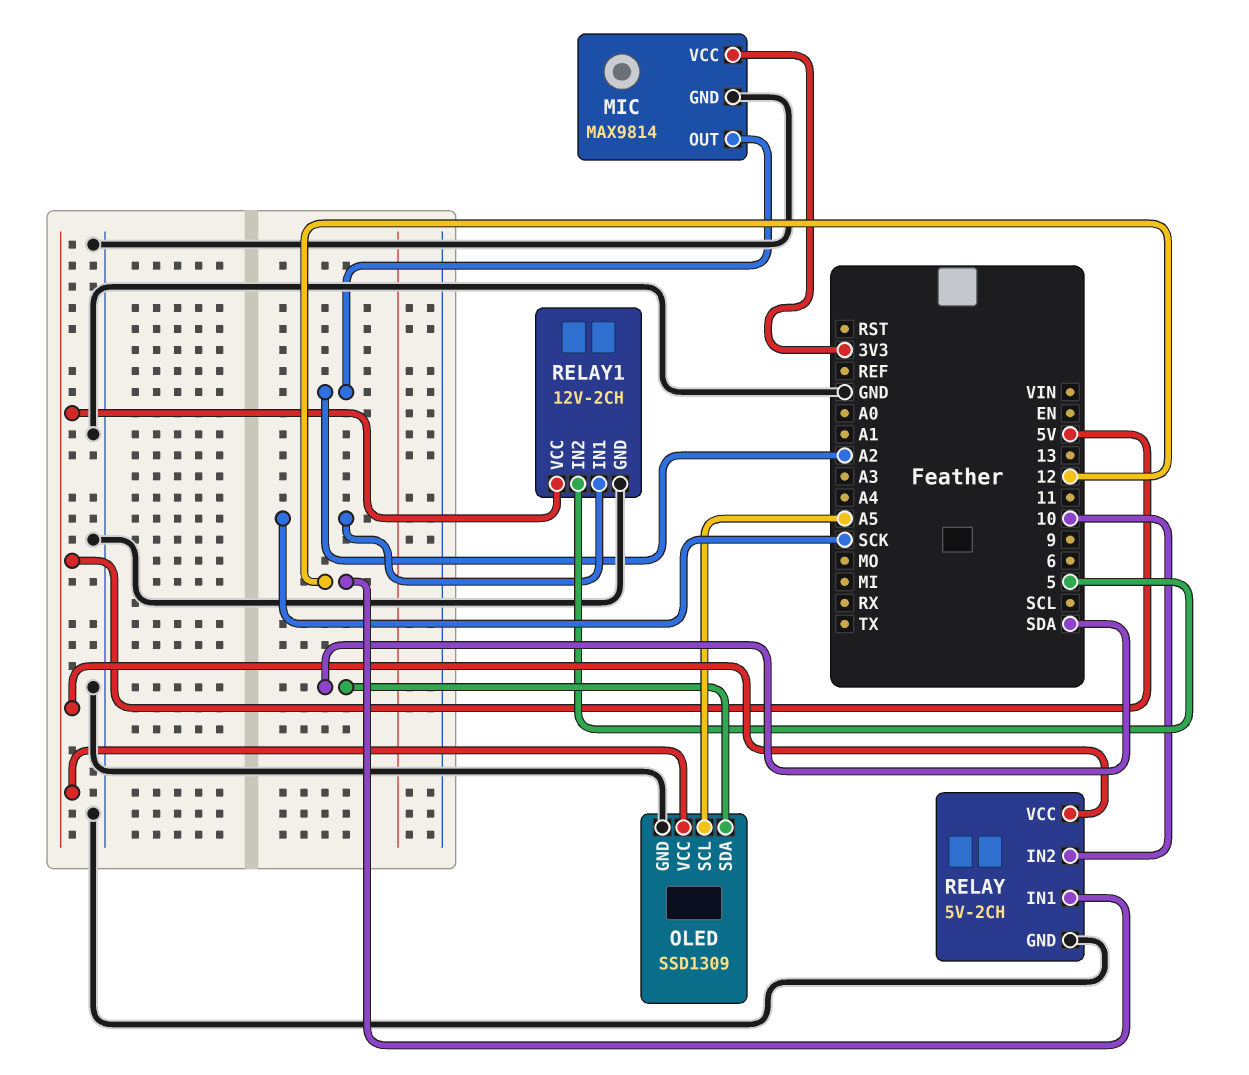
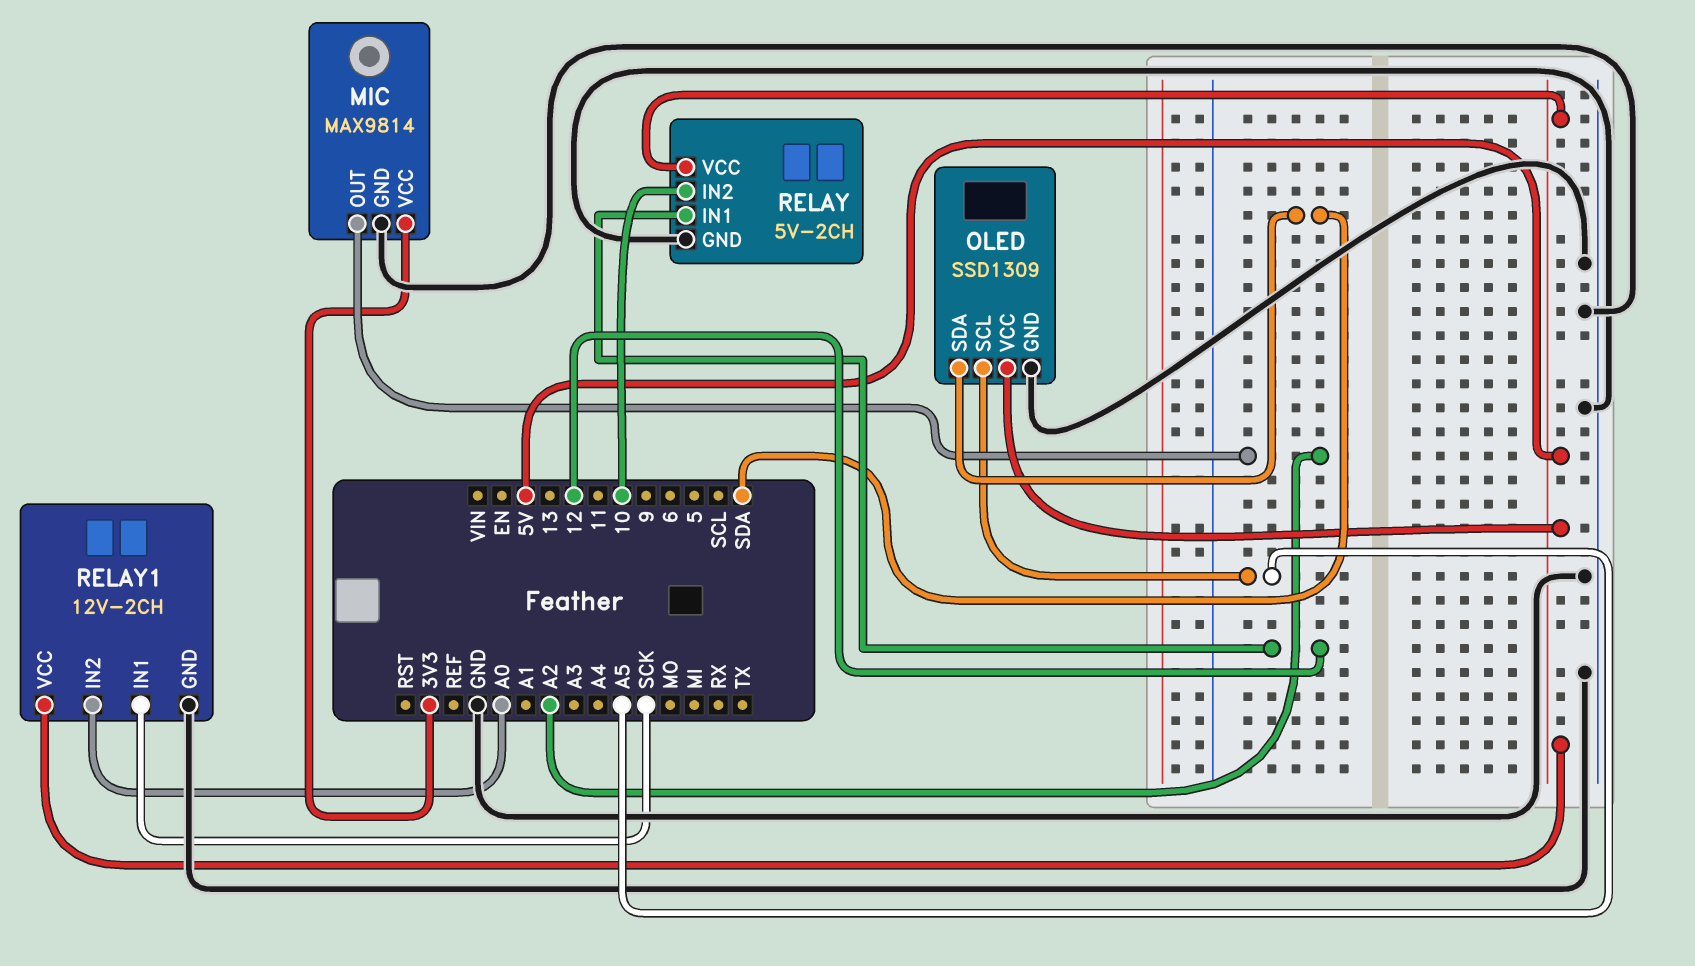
RELAY1 pin IN2: 5 -> A0

